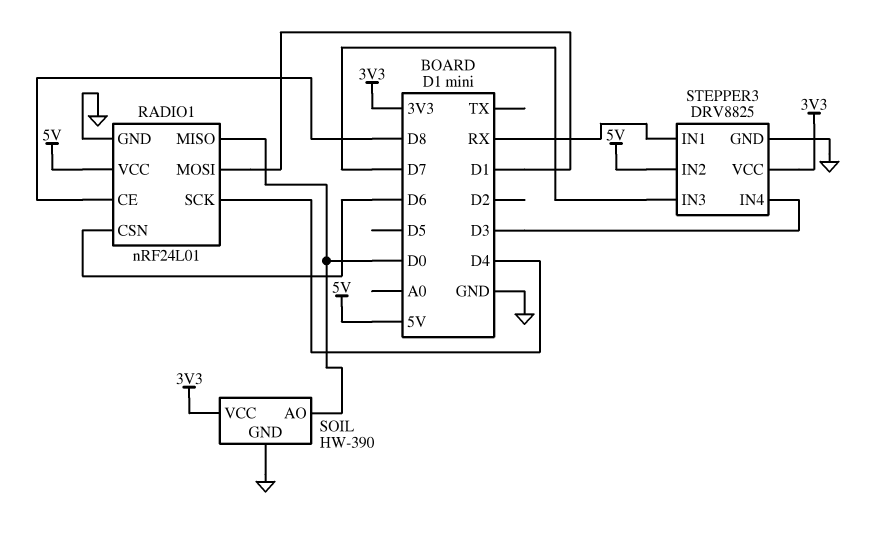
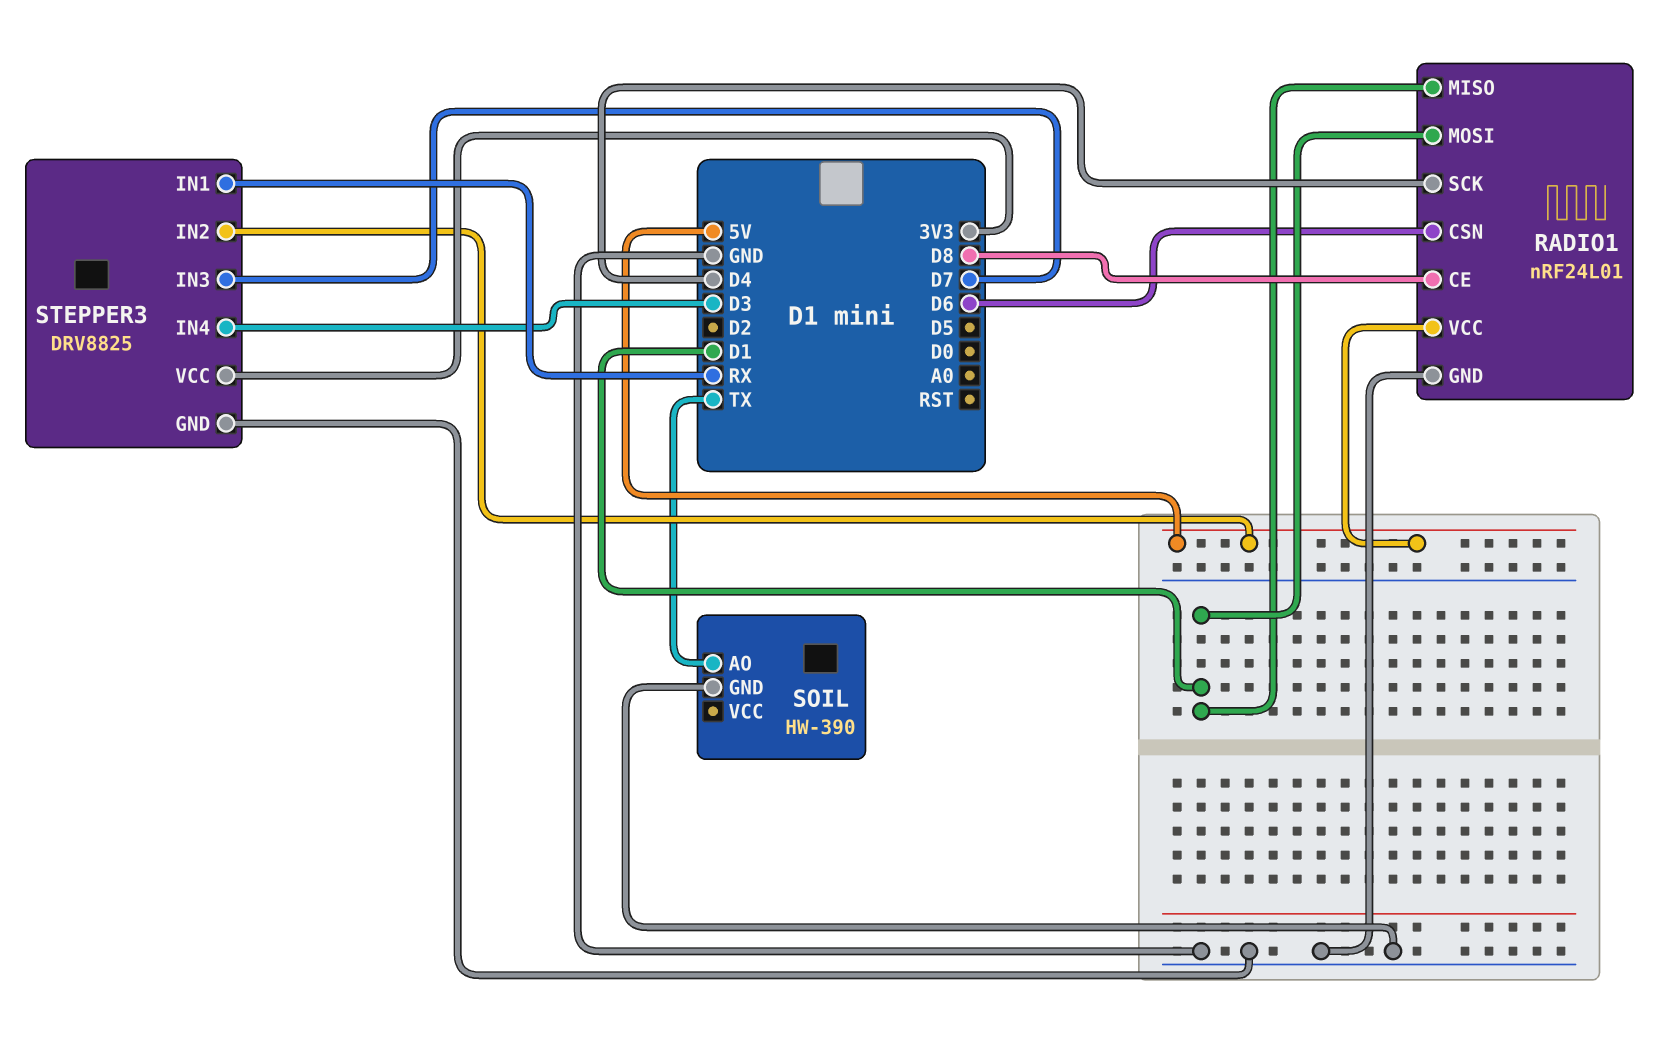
RADIO1 pin MISO: D0 -> D1
SOIL pin AO: D0 -> TX
SOIL pin VCC: 3V3 -> none

